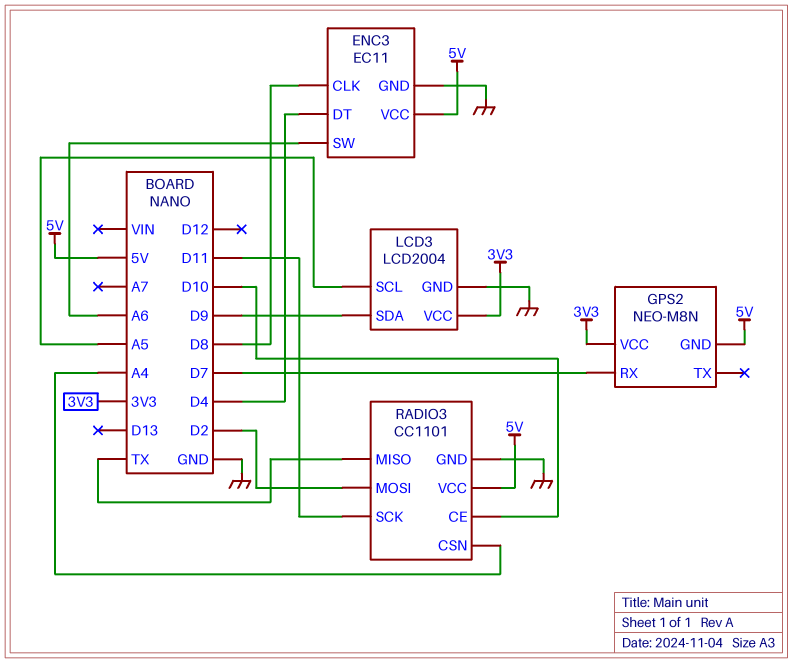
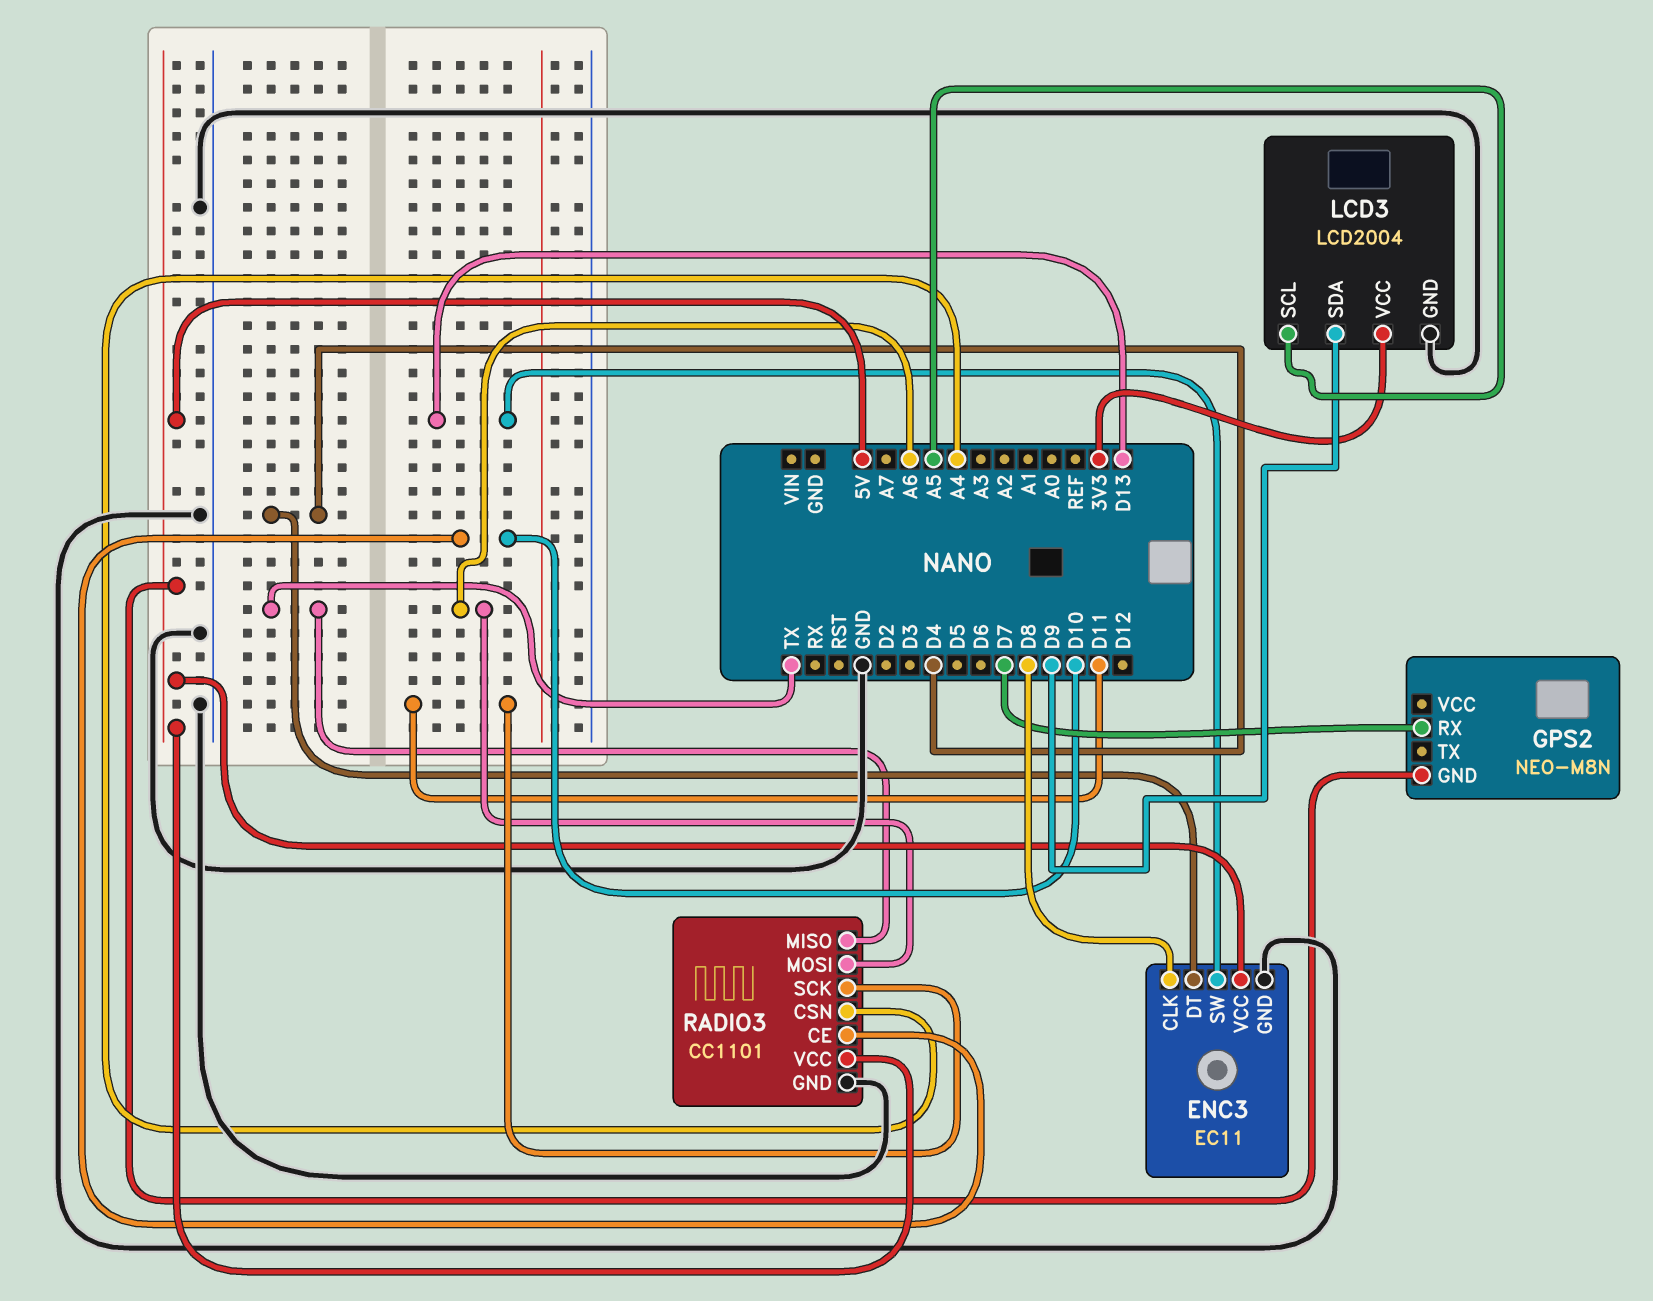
ENC3 pin SW: A6 -> D13
GPS2 pin VCC: 3V3 -> none
RADIO3 pin MOSI: D2 -> A6

